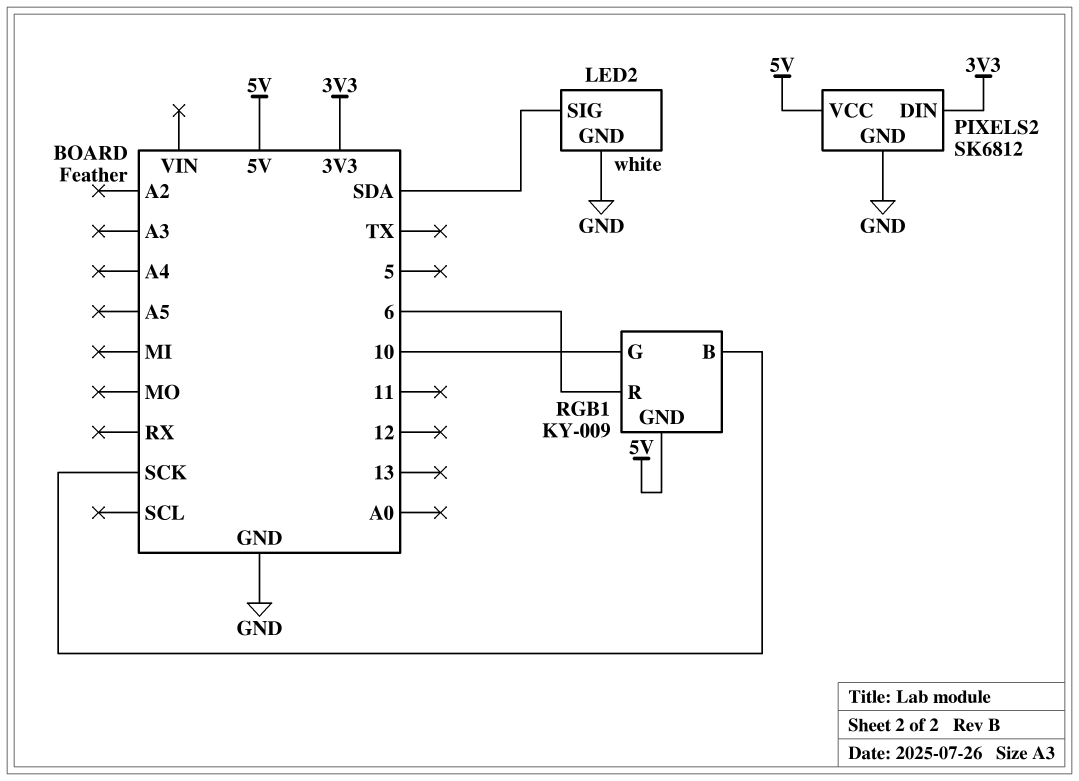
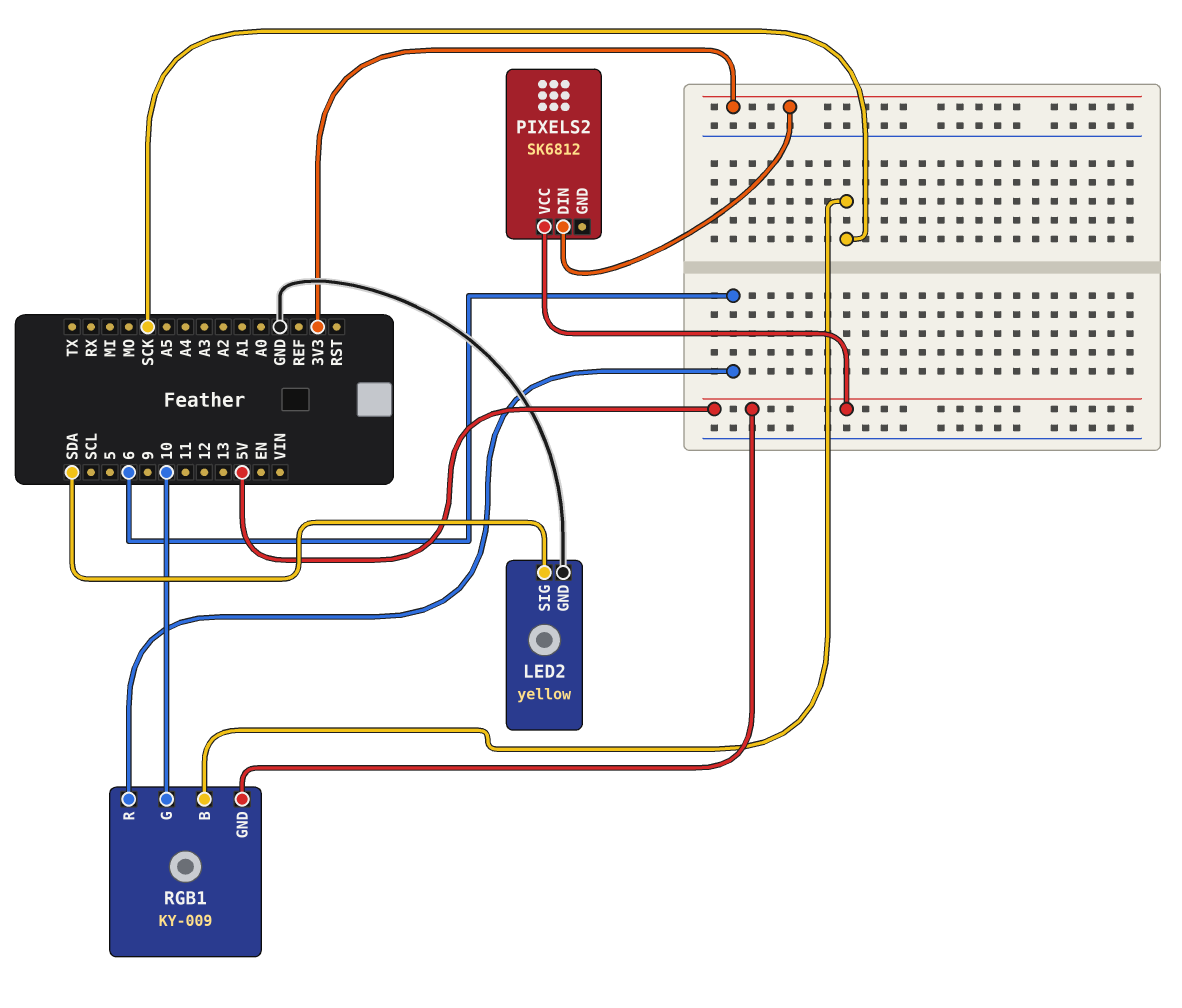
LED2: white -> yellow
PIXELS2 pin GND: GND -> none

